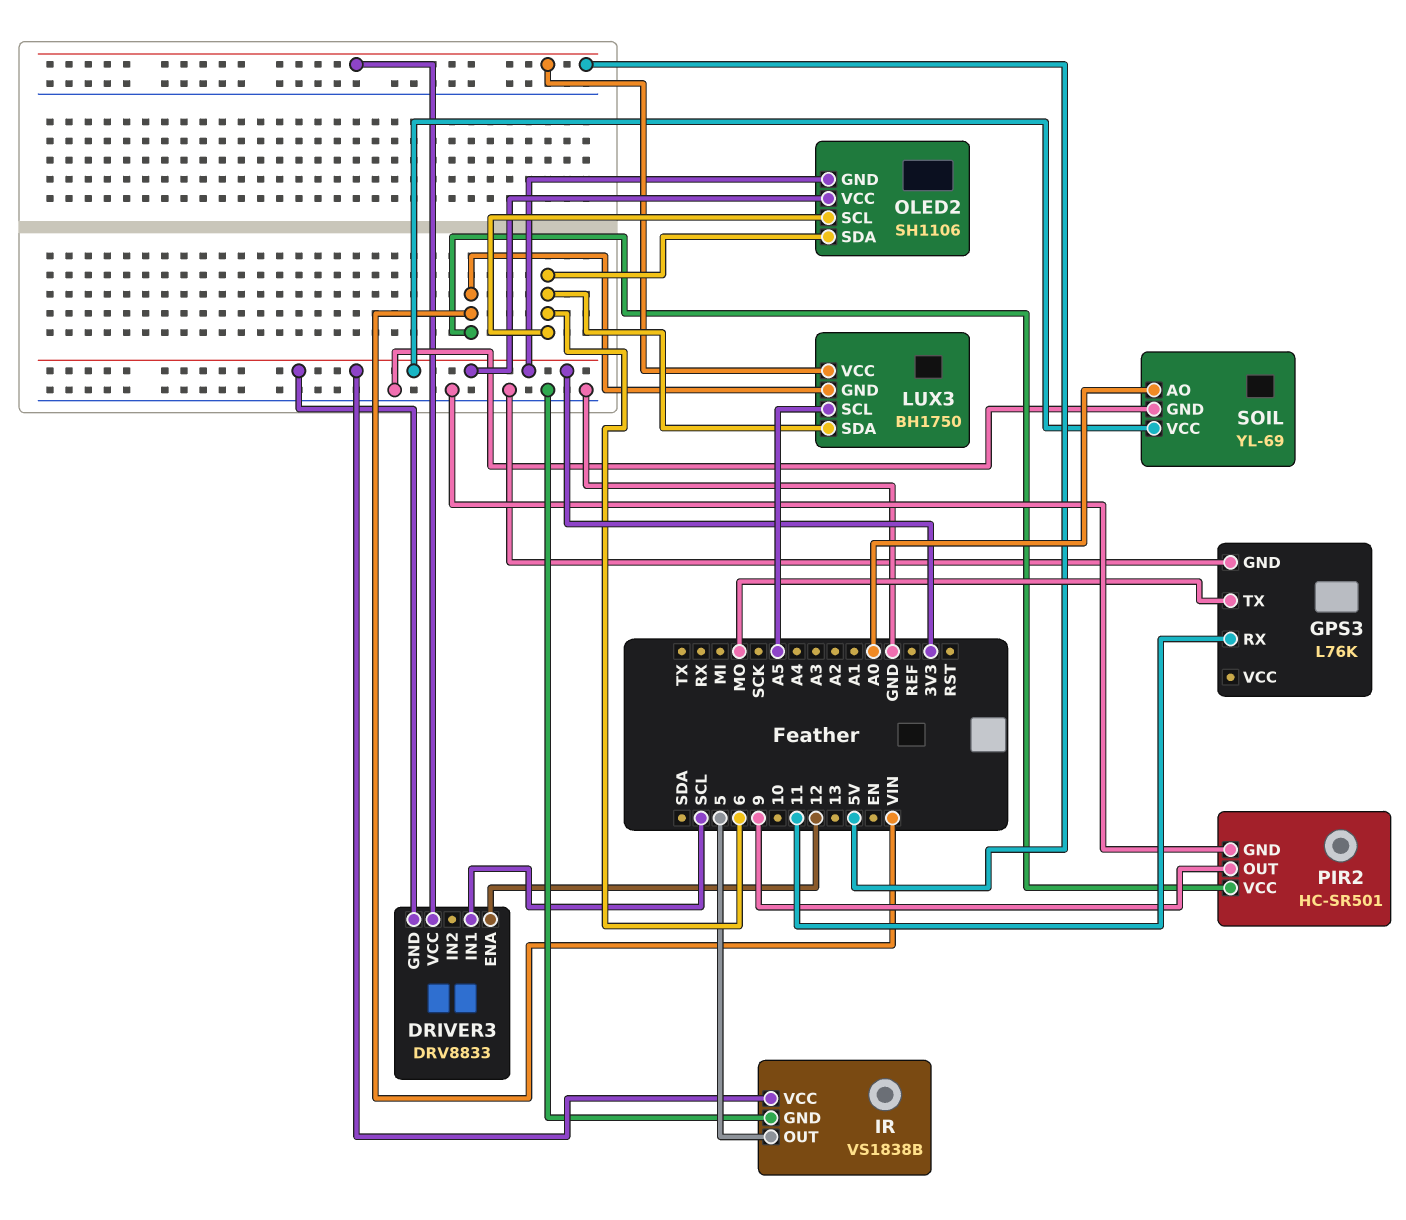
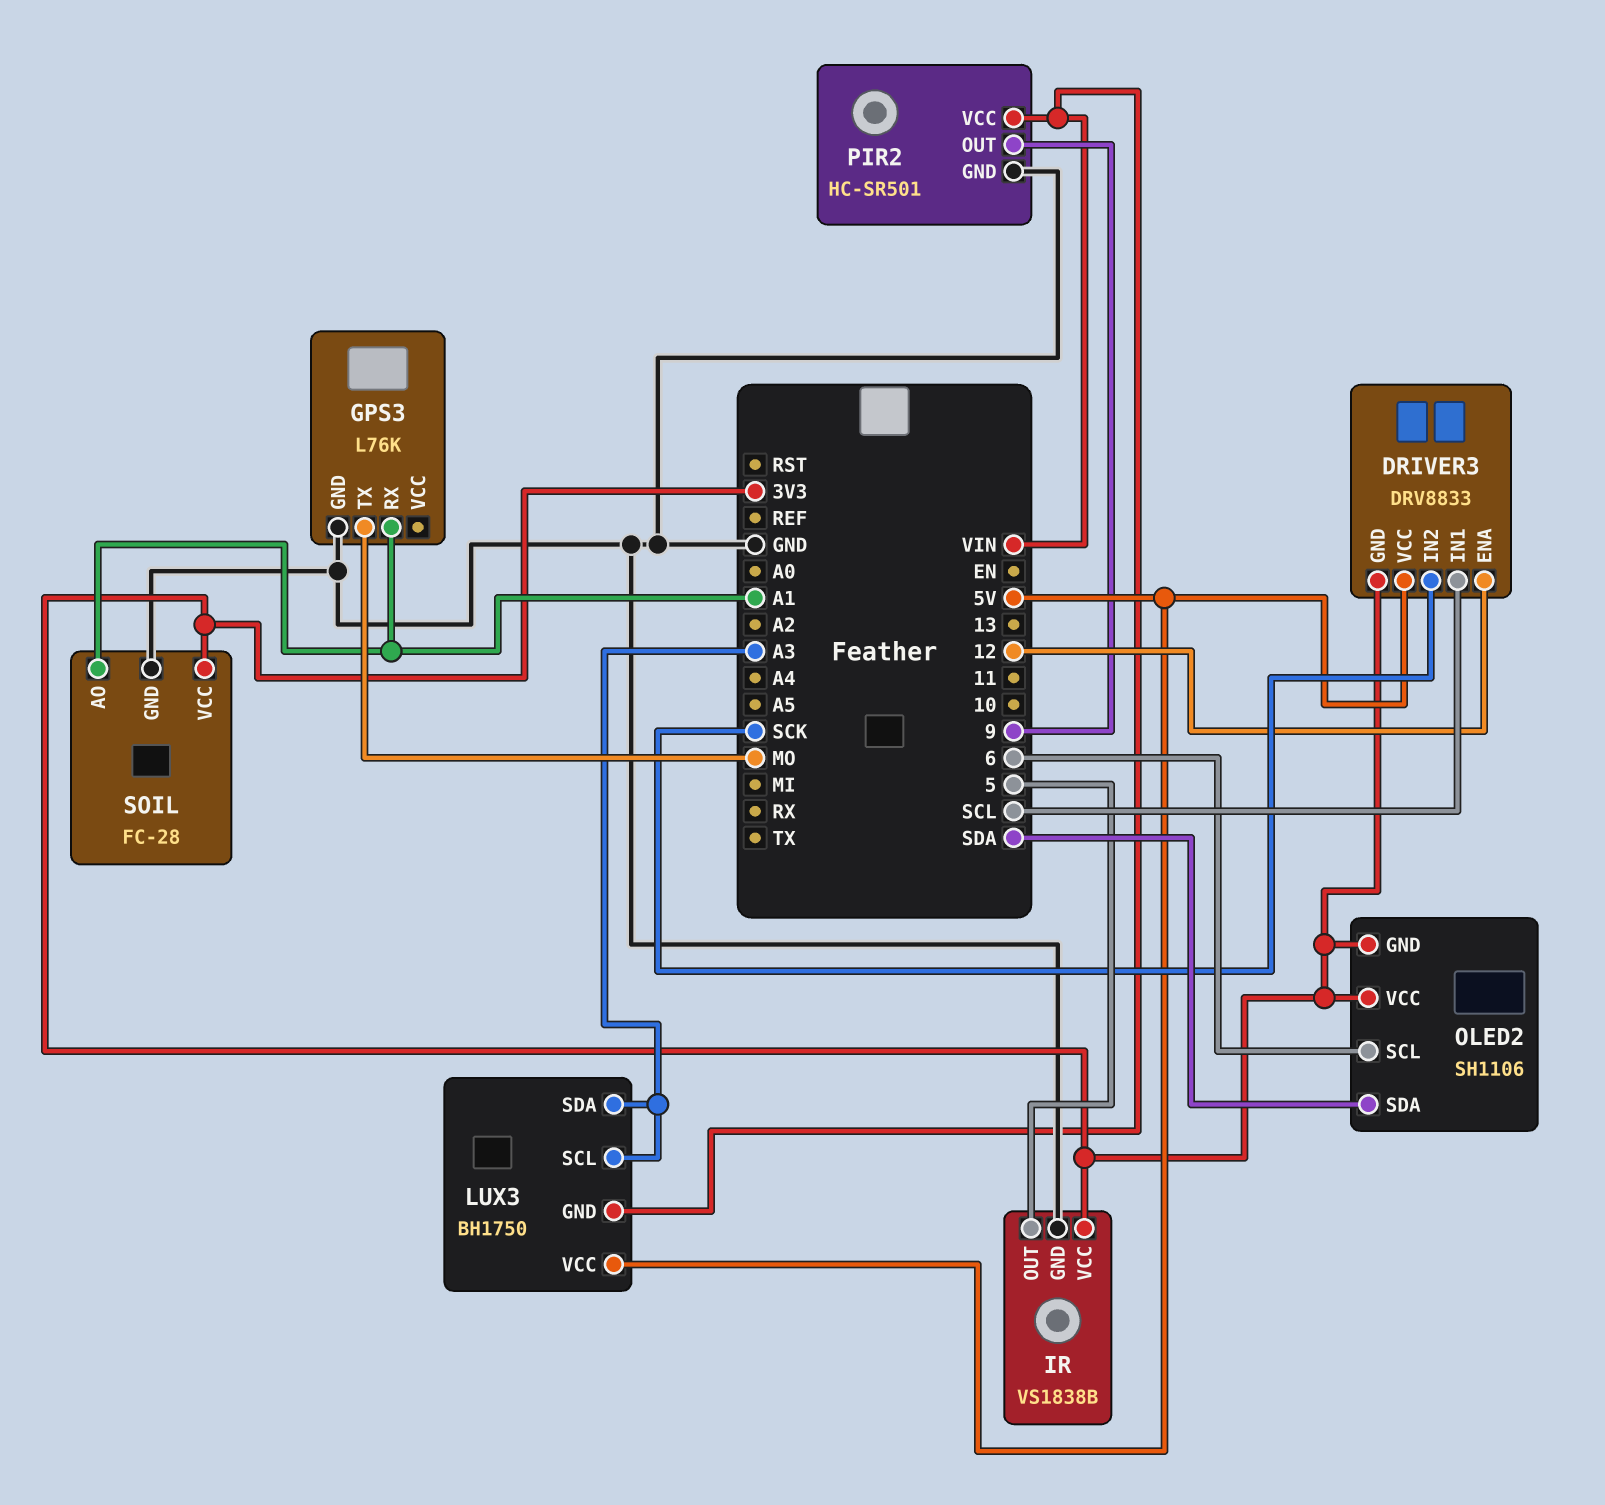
DRIVER3 pin IN2: none -> SCK
GPS3 pin RX: 11 -> A1
LUX3 pin SCL: A5 -> A3
LUX3 pin SDA: 6 -> A3
OLED2 pin SDA: 6 -> SDA
SOIL: YL-69 -> FC-28
SOIL pin AO: A0 -> A1

